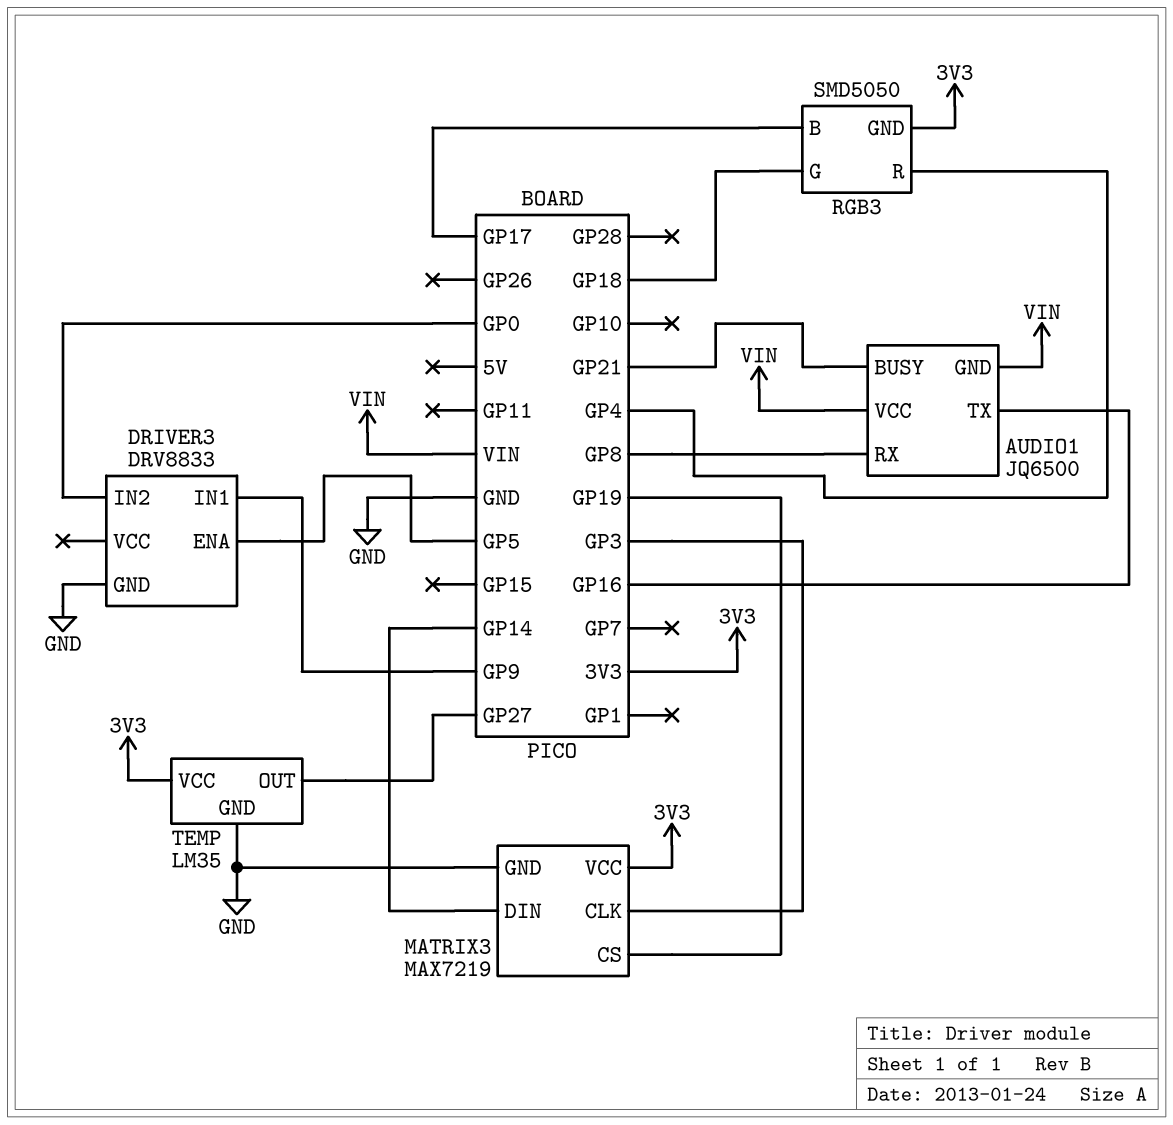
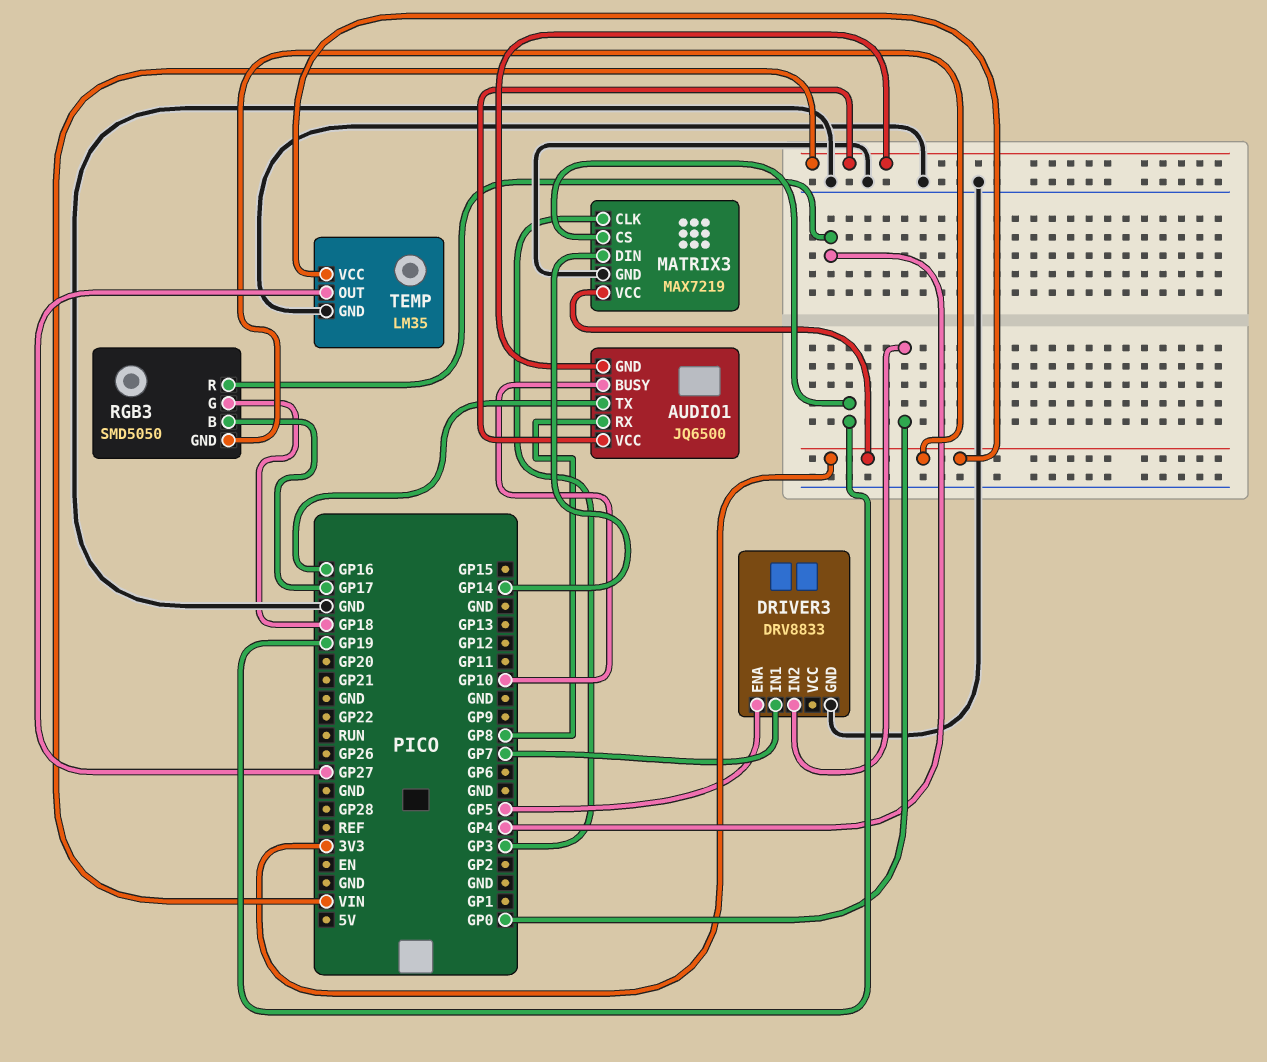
AUDIO1 pin BUSY: GP21 -> GP10
DRIVER3 pin IN1: GP9 -> GP7

